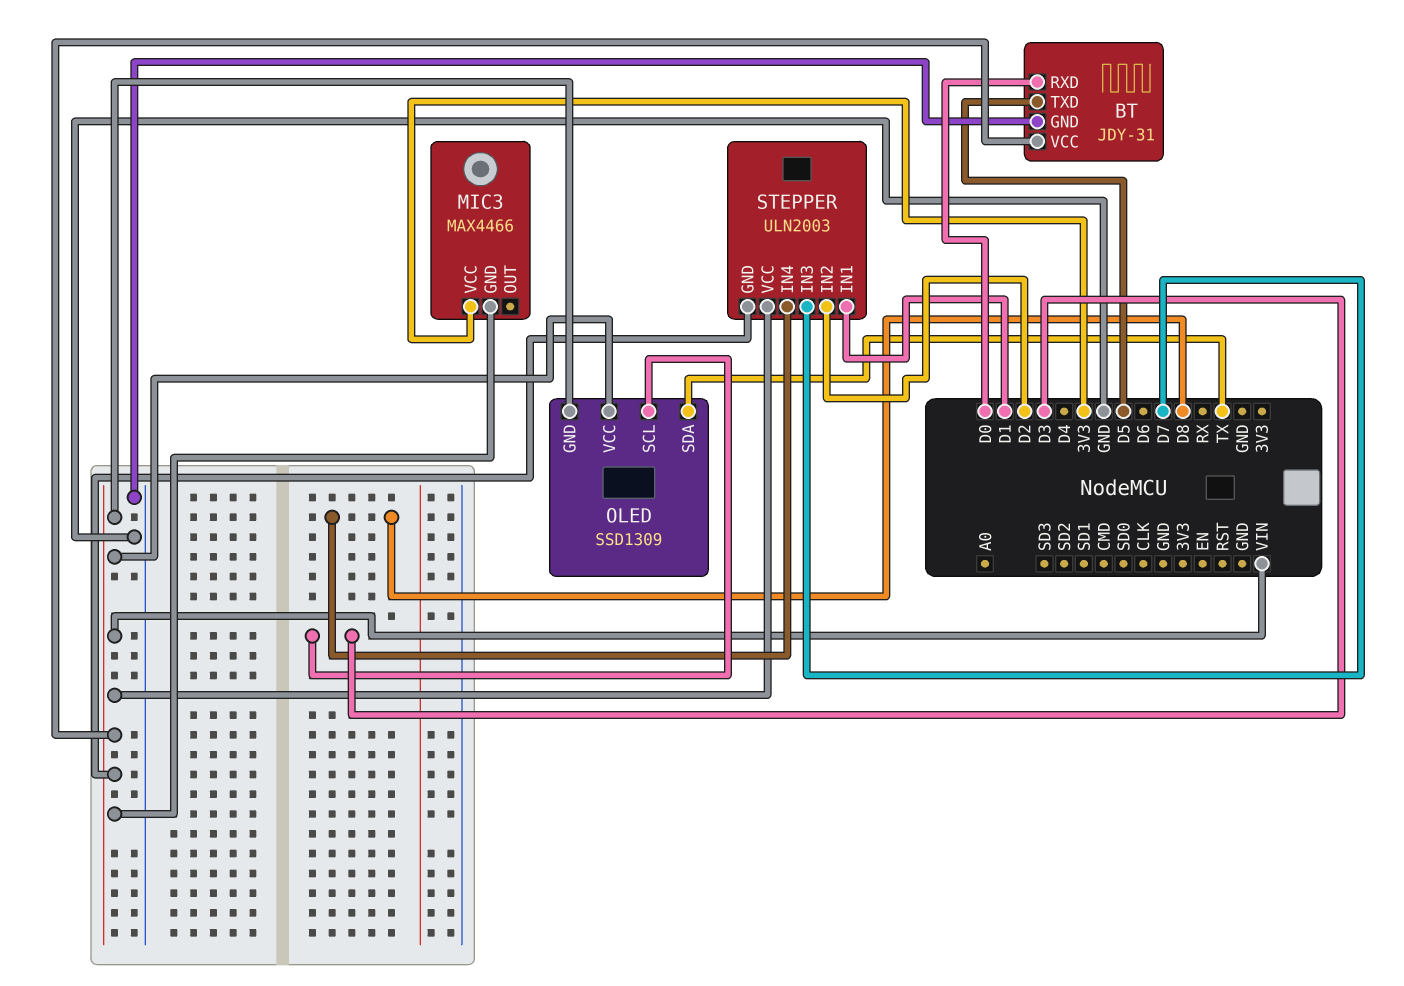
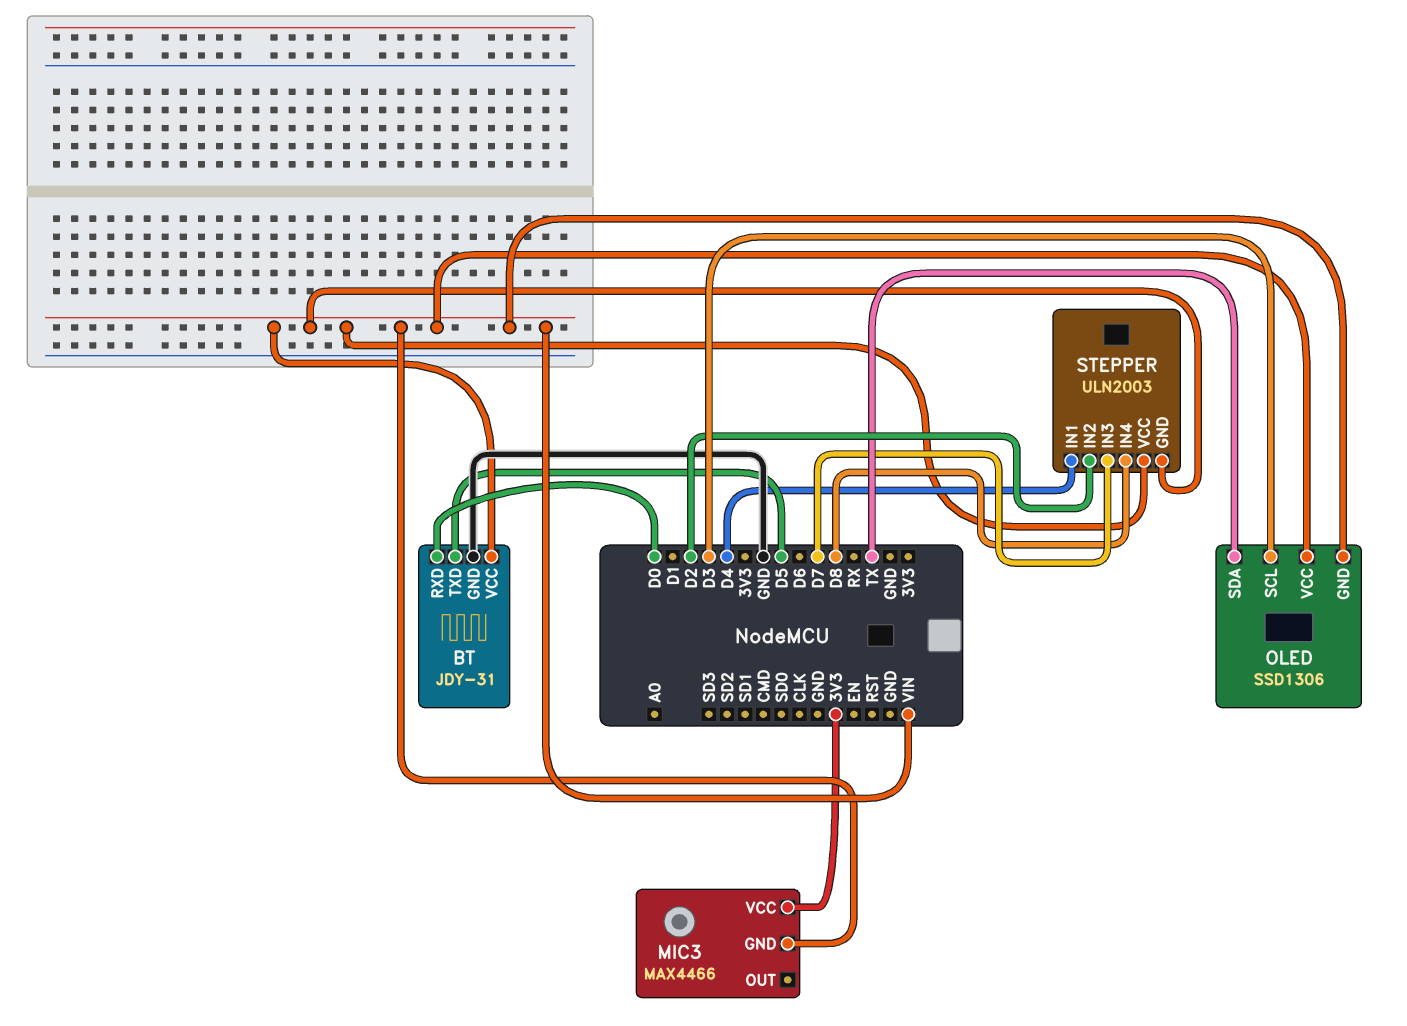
OLED: SSD1309 -> SSD1306
STEPPER pin IN1: D1 -> D4

